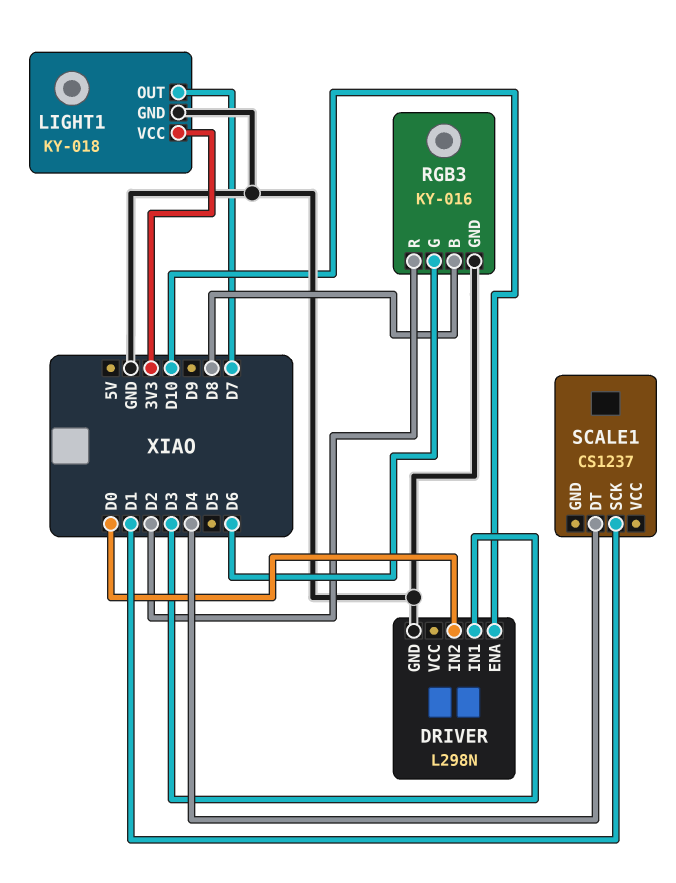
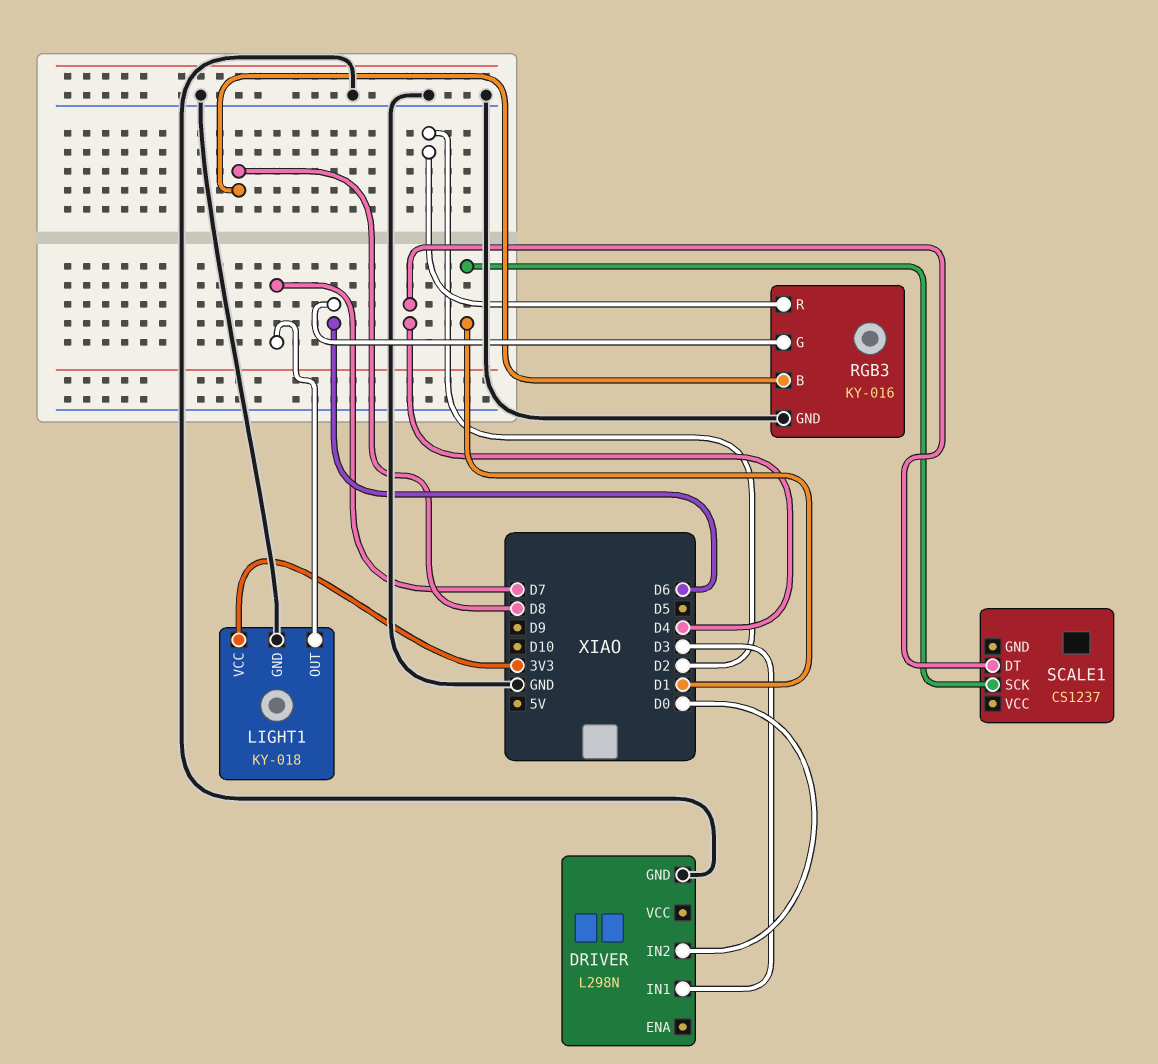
DRIVER pin ENA: D10 -> none

